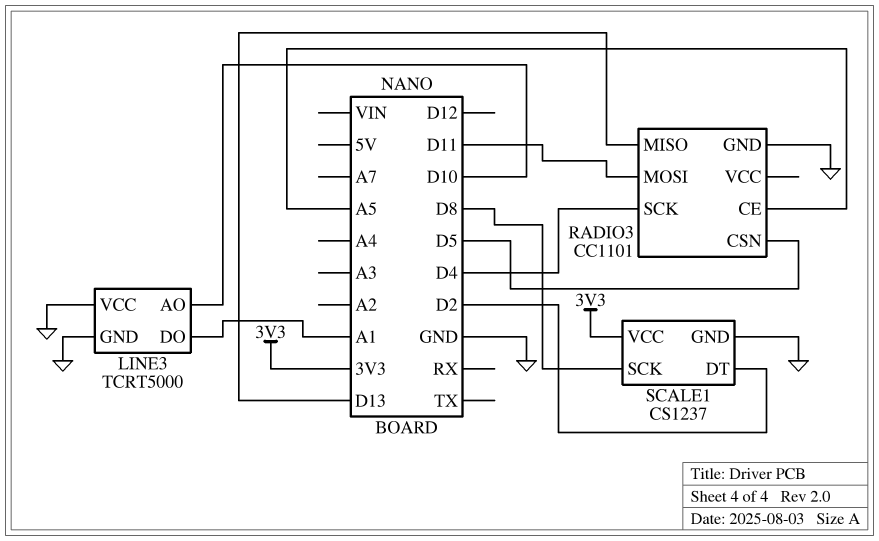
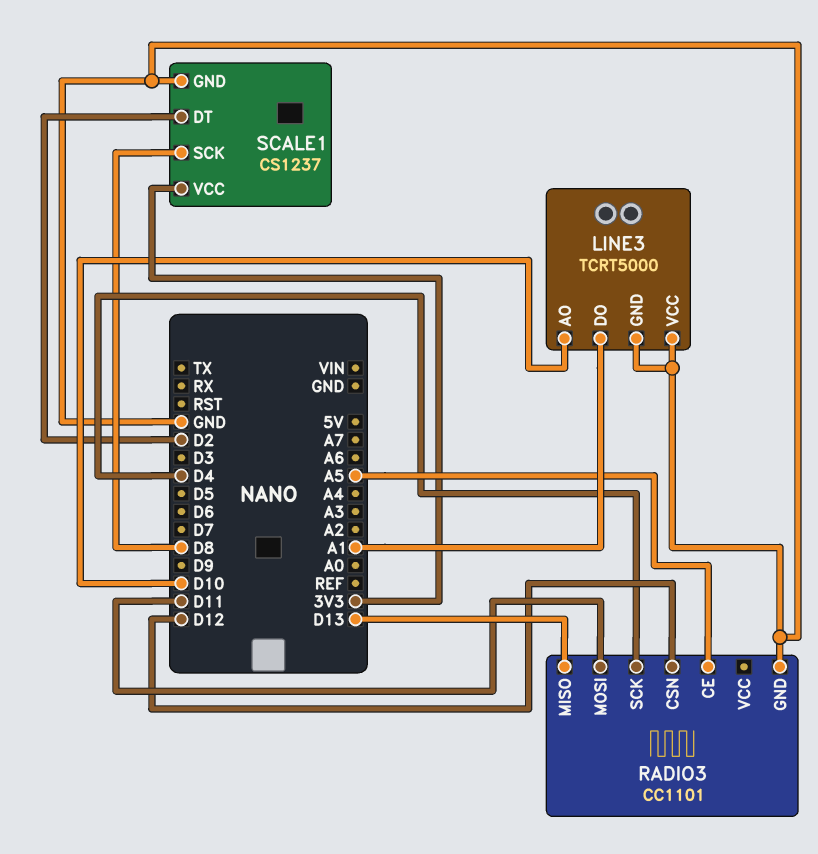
RADIO3 pin CSN: D5 -> D12

